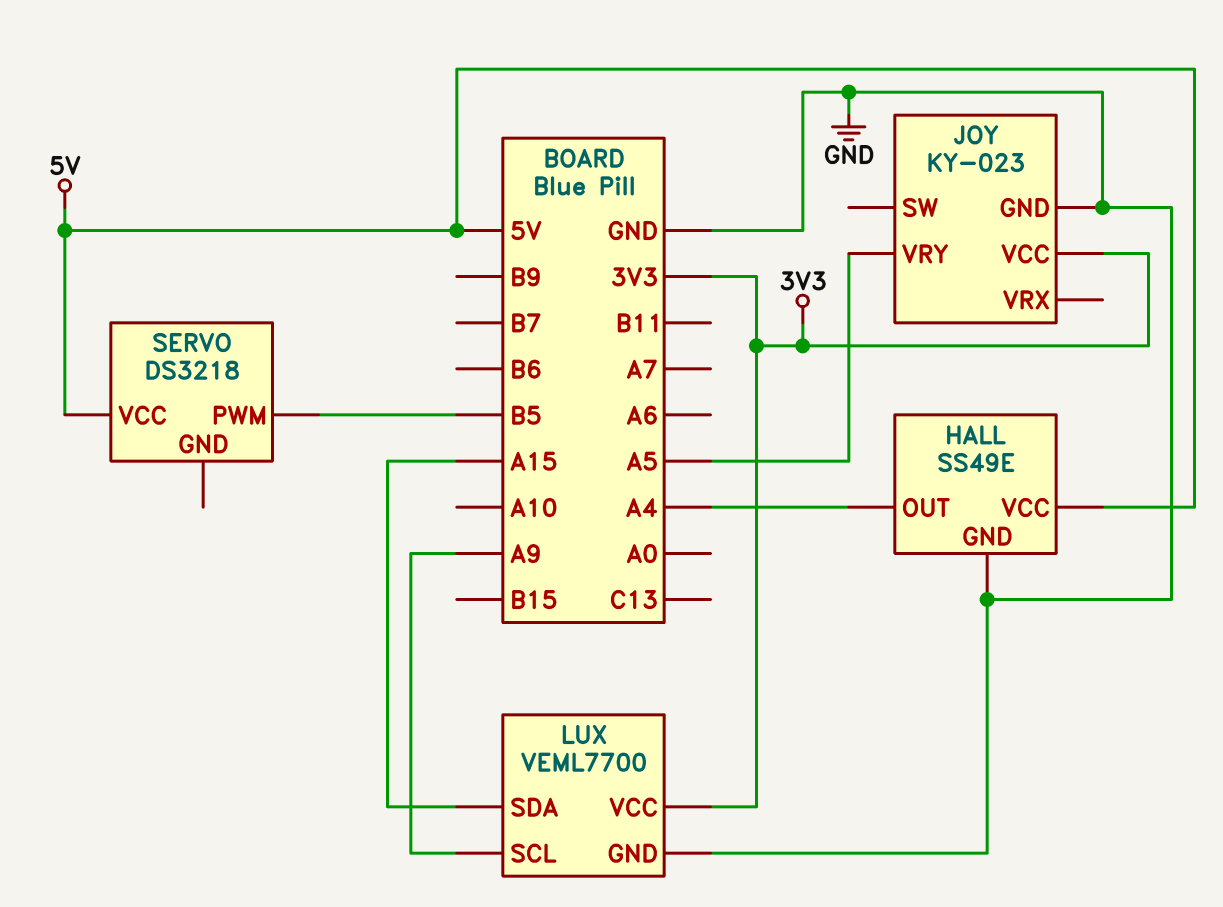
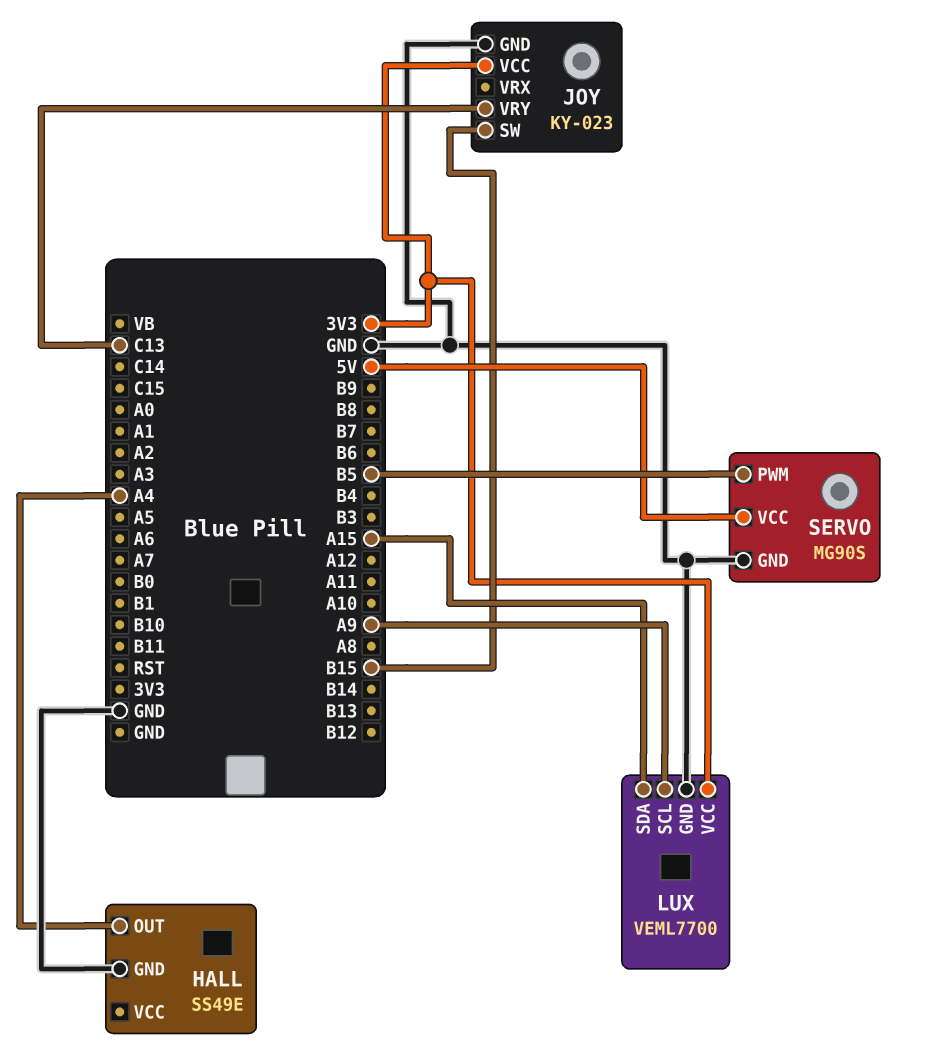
HALL pin VCC: 5V -> none
JOY pin SW: none -> B15
JOY pin VRY: A5 -> C13
SERVO: DS3218 -> MG90S
SERVO pin GND: none -> GND

